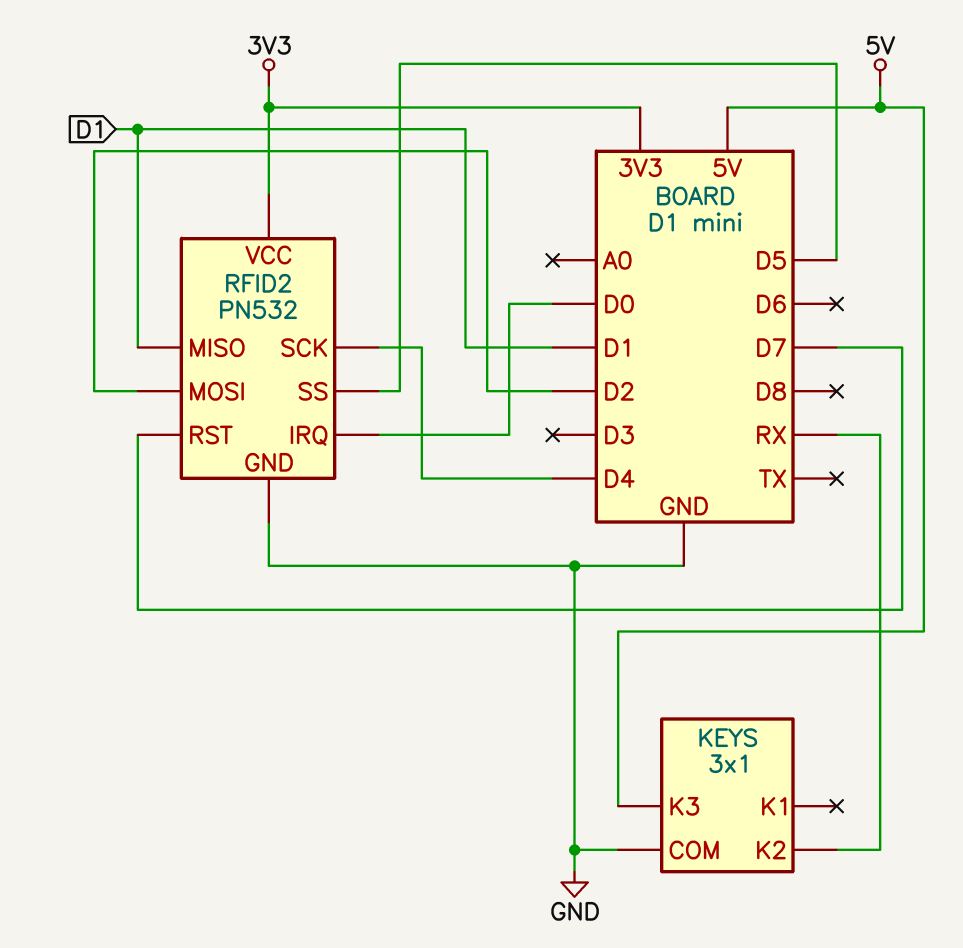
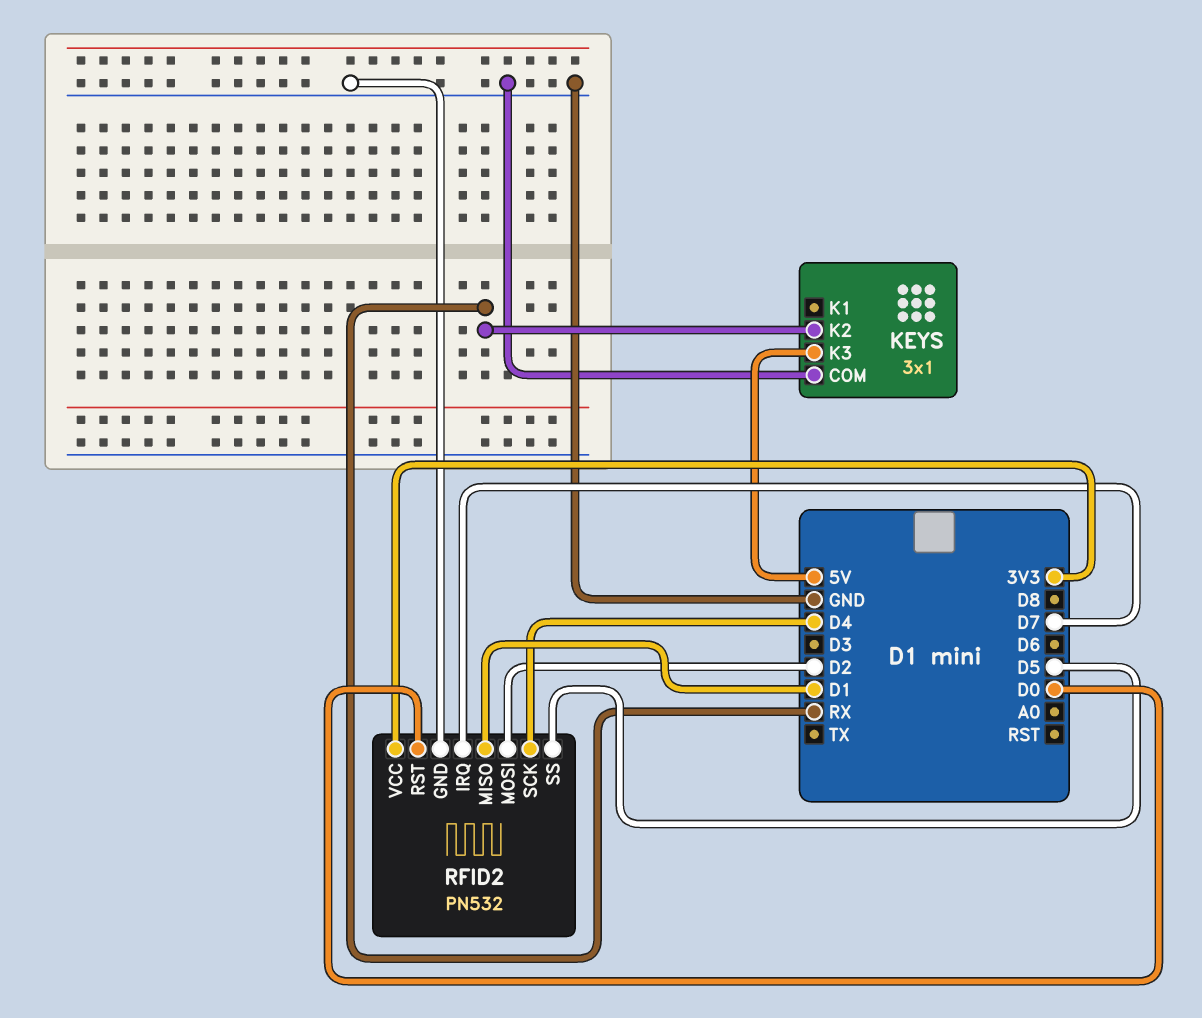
RFID2 pin IRQ: D0 -> D7
RFID2 pin RST: D7 -> D0

